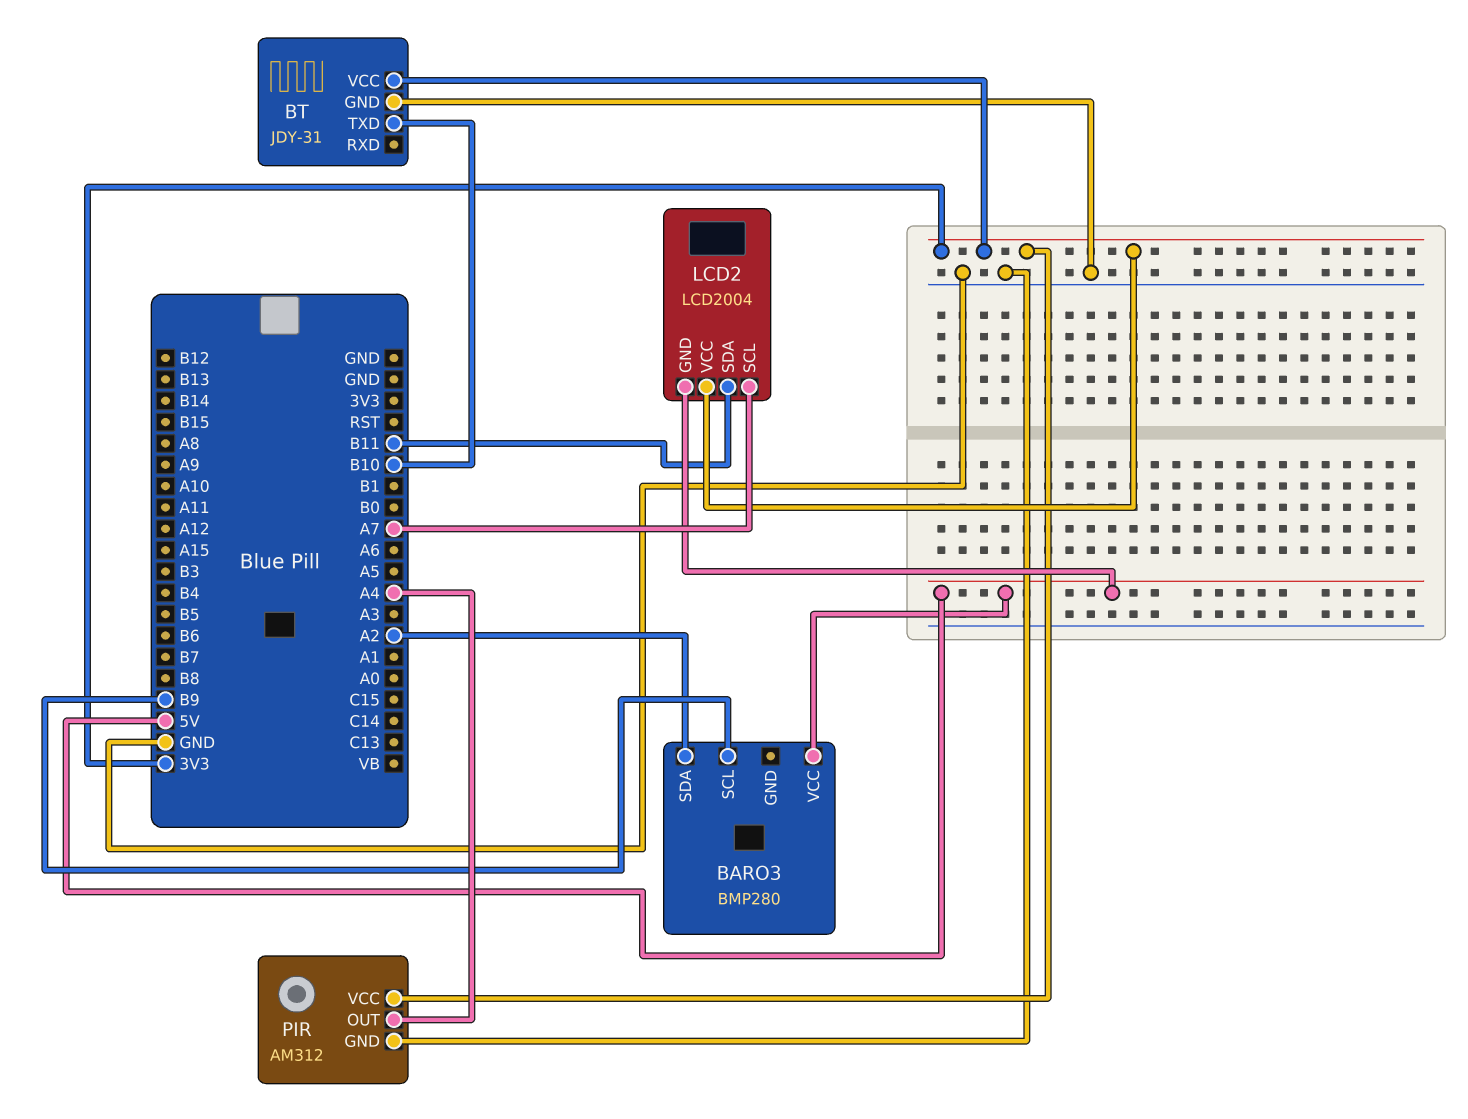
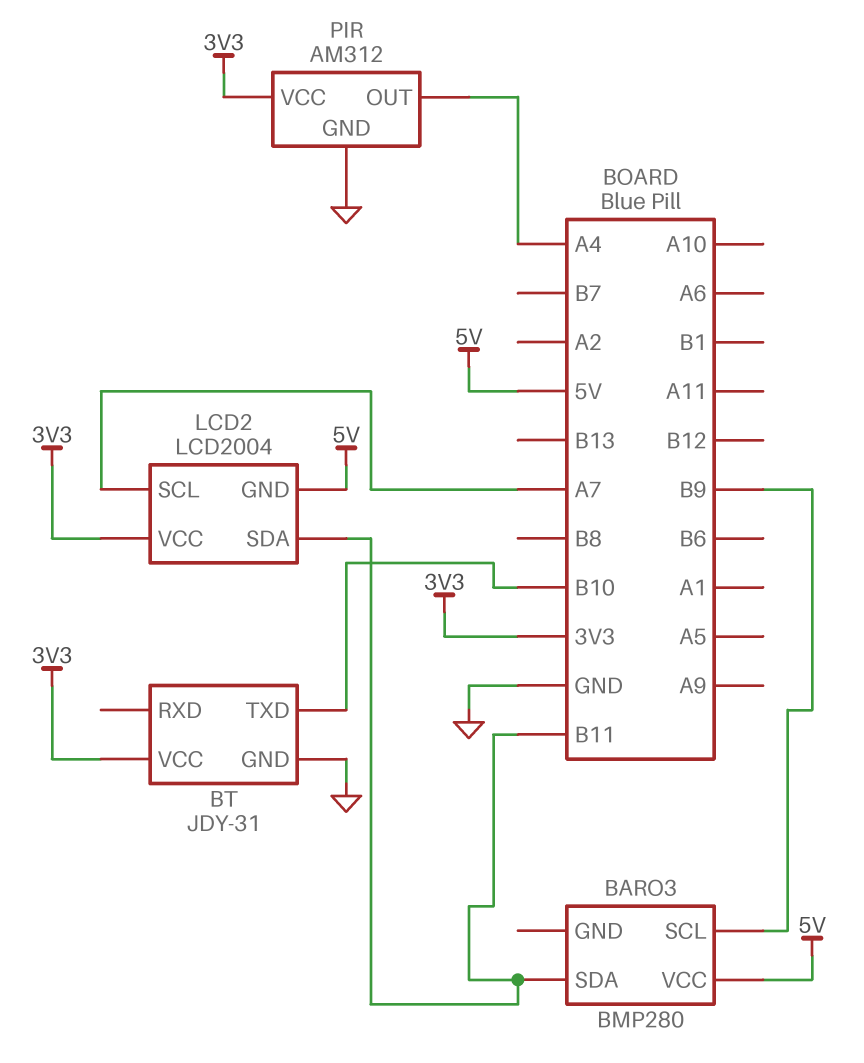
BARO3 pin SDA: A2 -> B11

